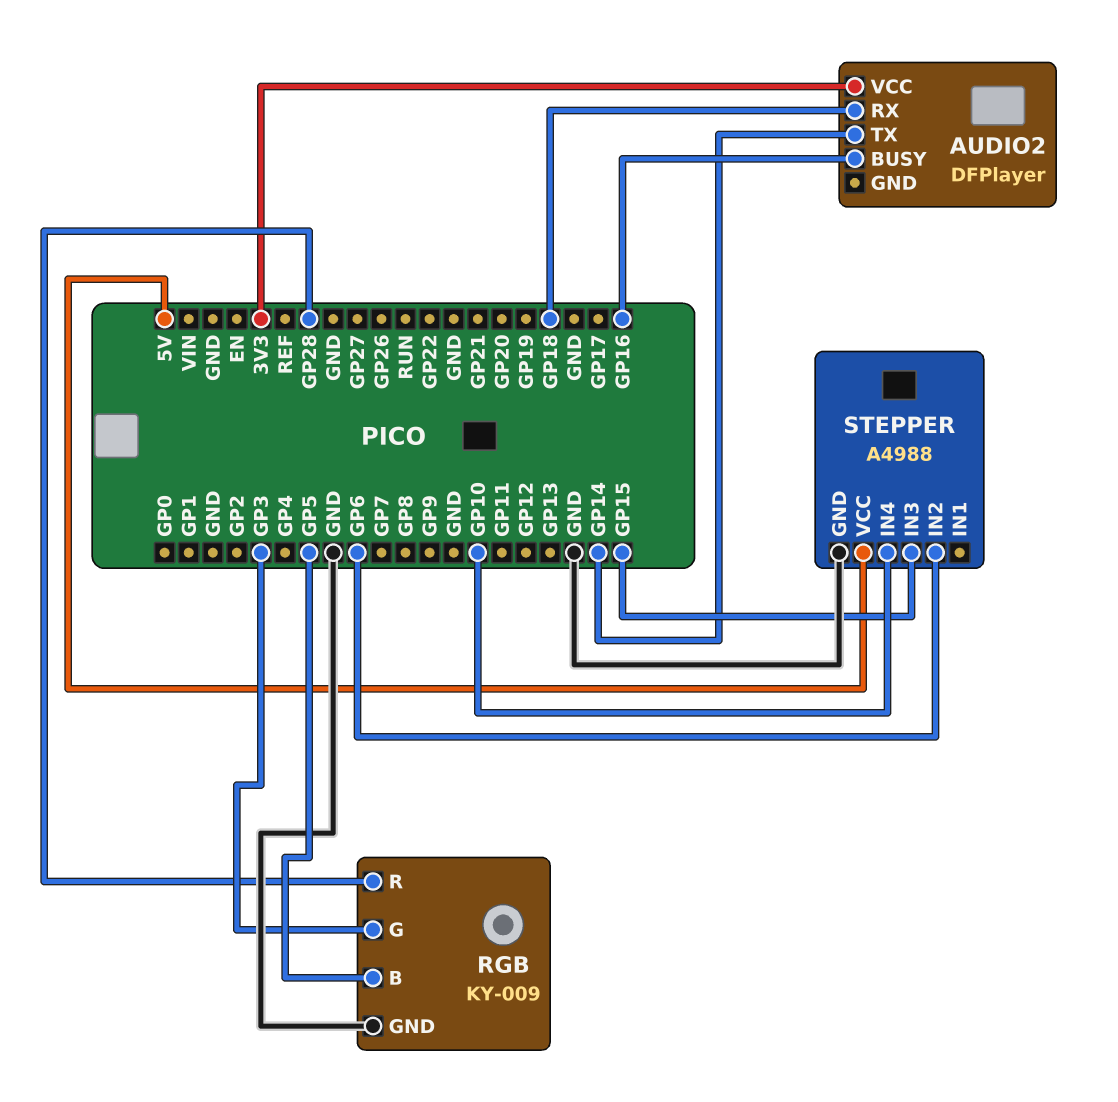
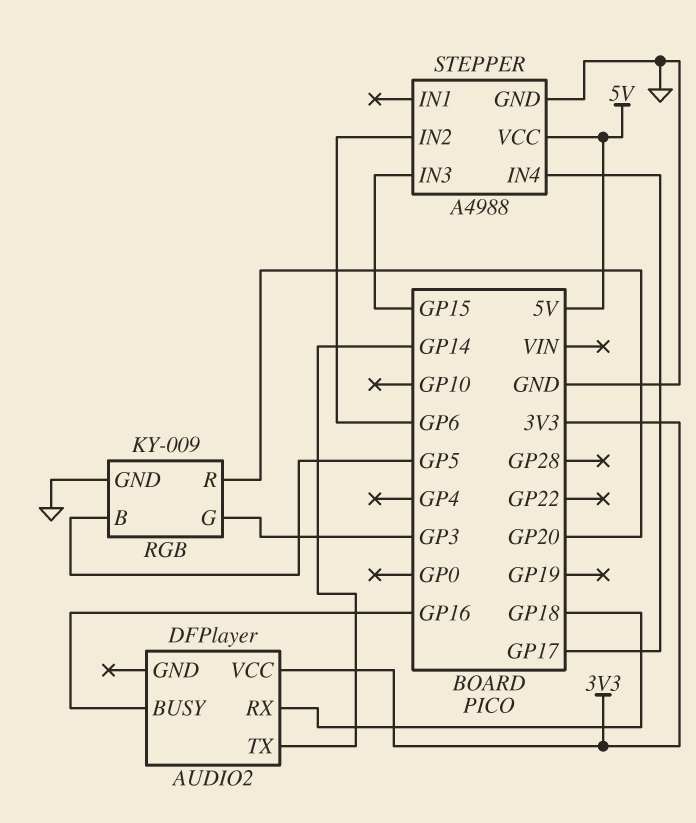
RGB pin R: GP28 -> GP20
STEPPER pin IN4: GP10 -> GP17

